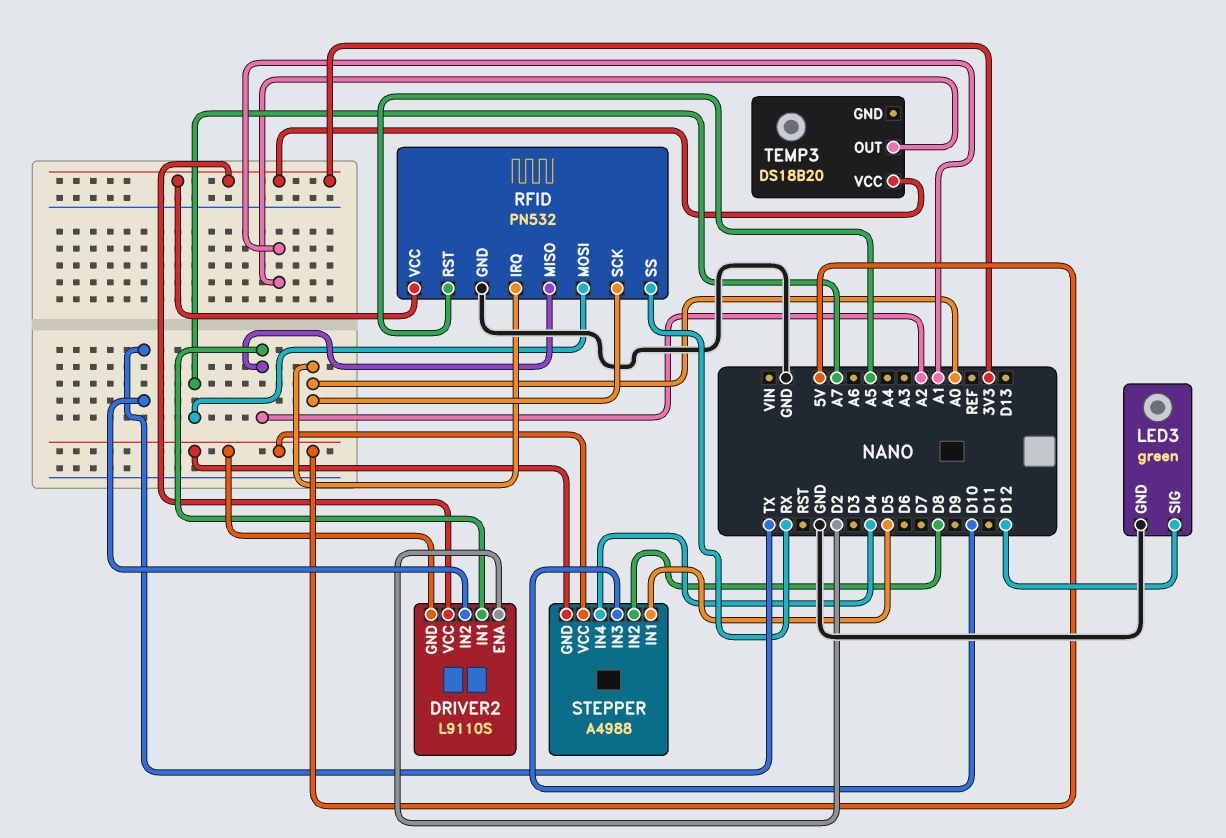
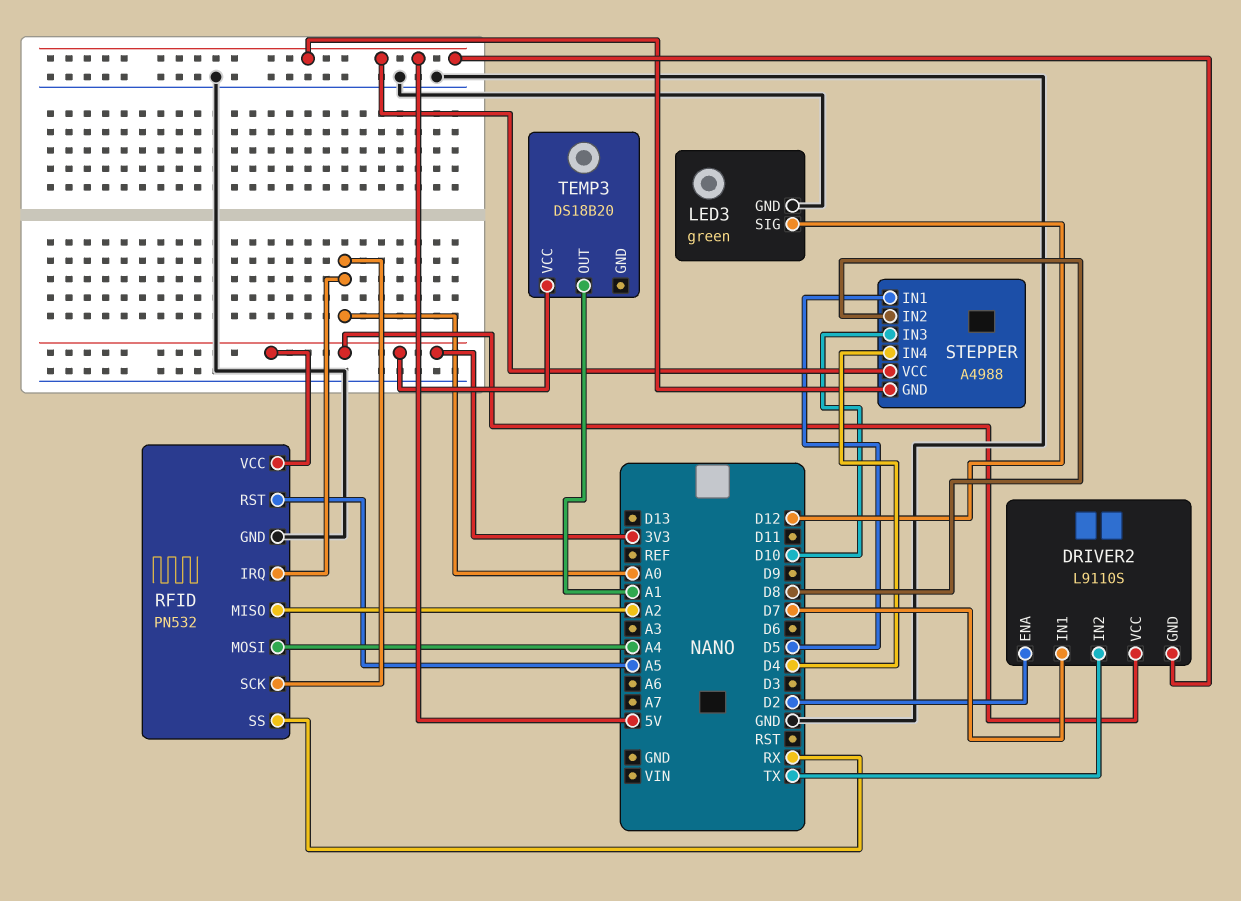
DRIVER2 pin IN1: A2 -> D7
RFID pin MOSI: A7 -> A4

